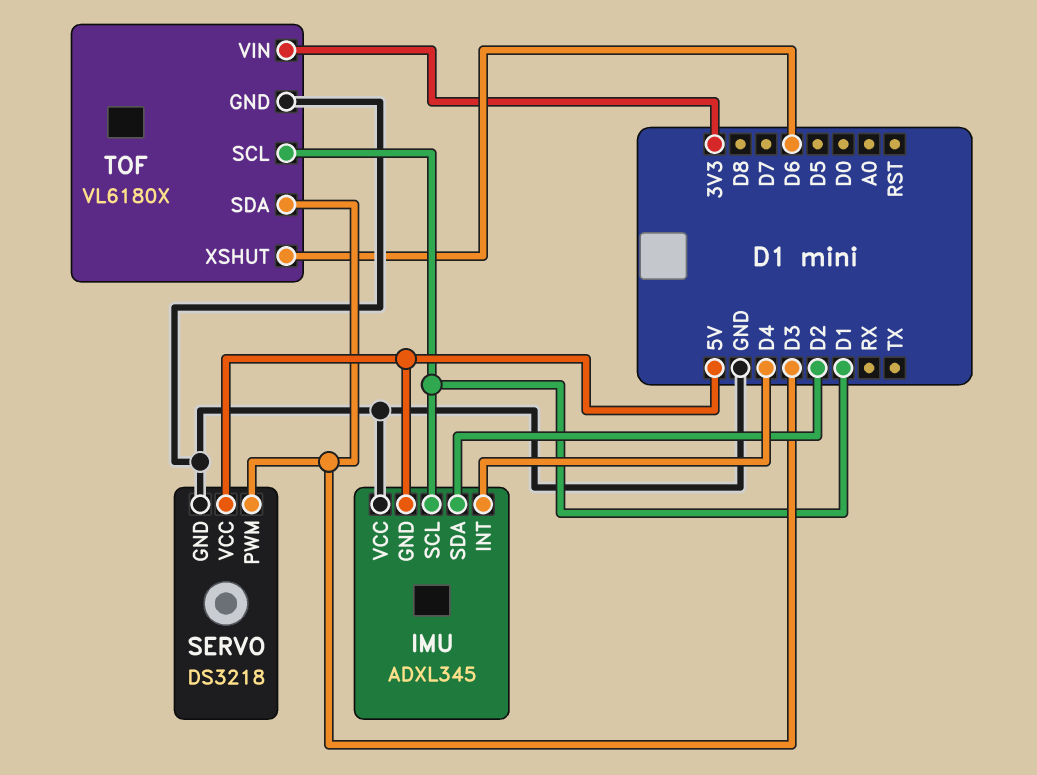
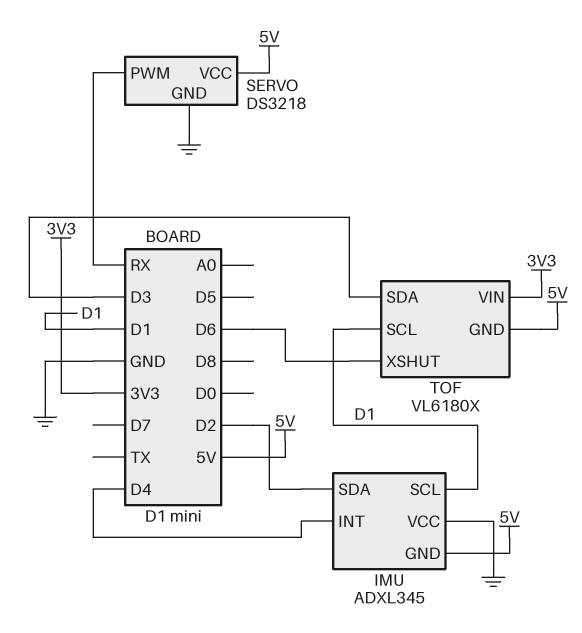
SERVO pin PWM: D3 -> RX
TOF pin GND: GND -> 5V

